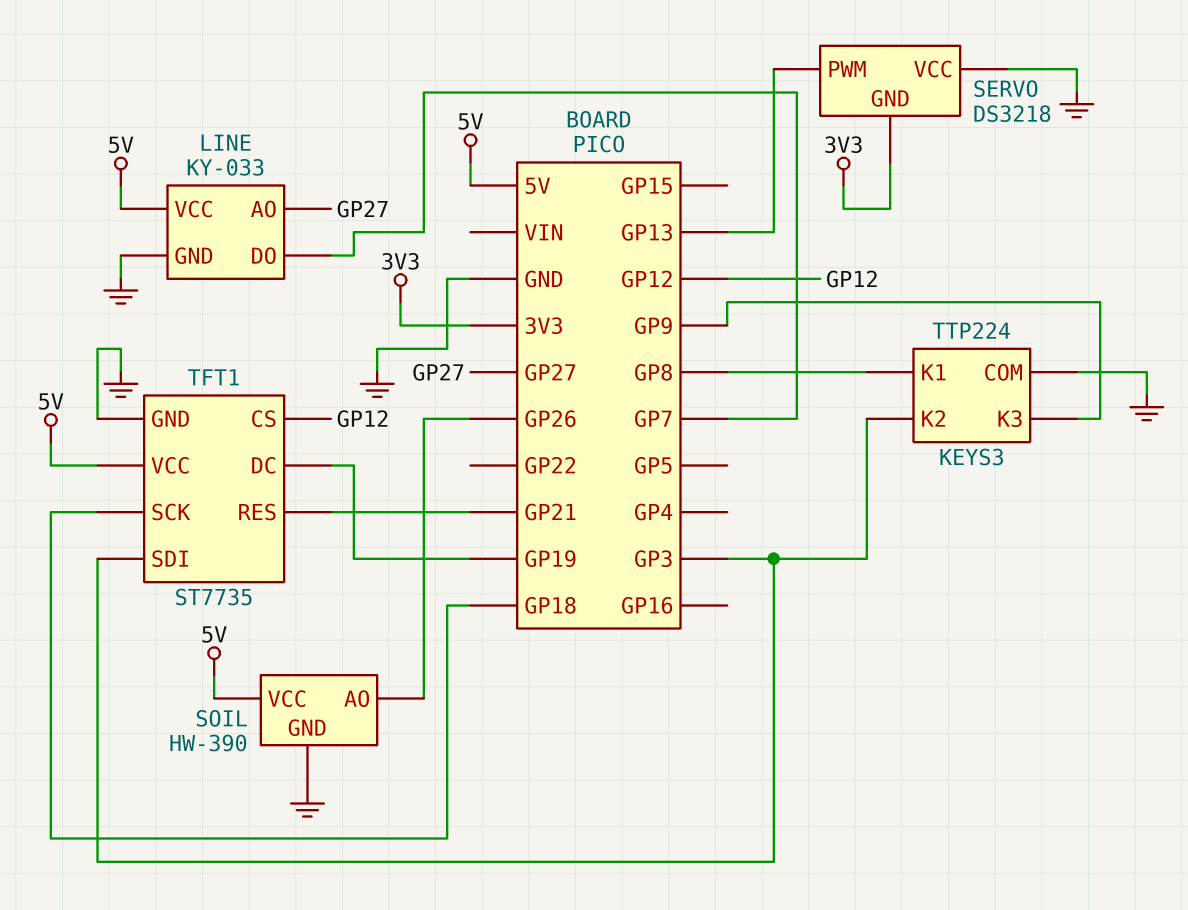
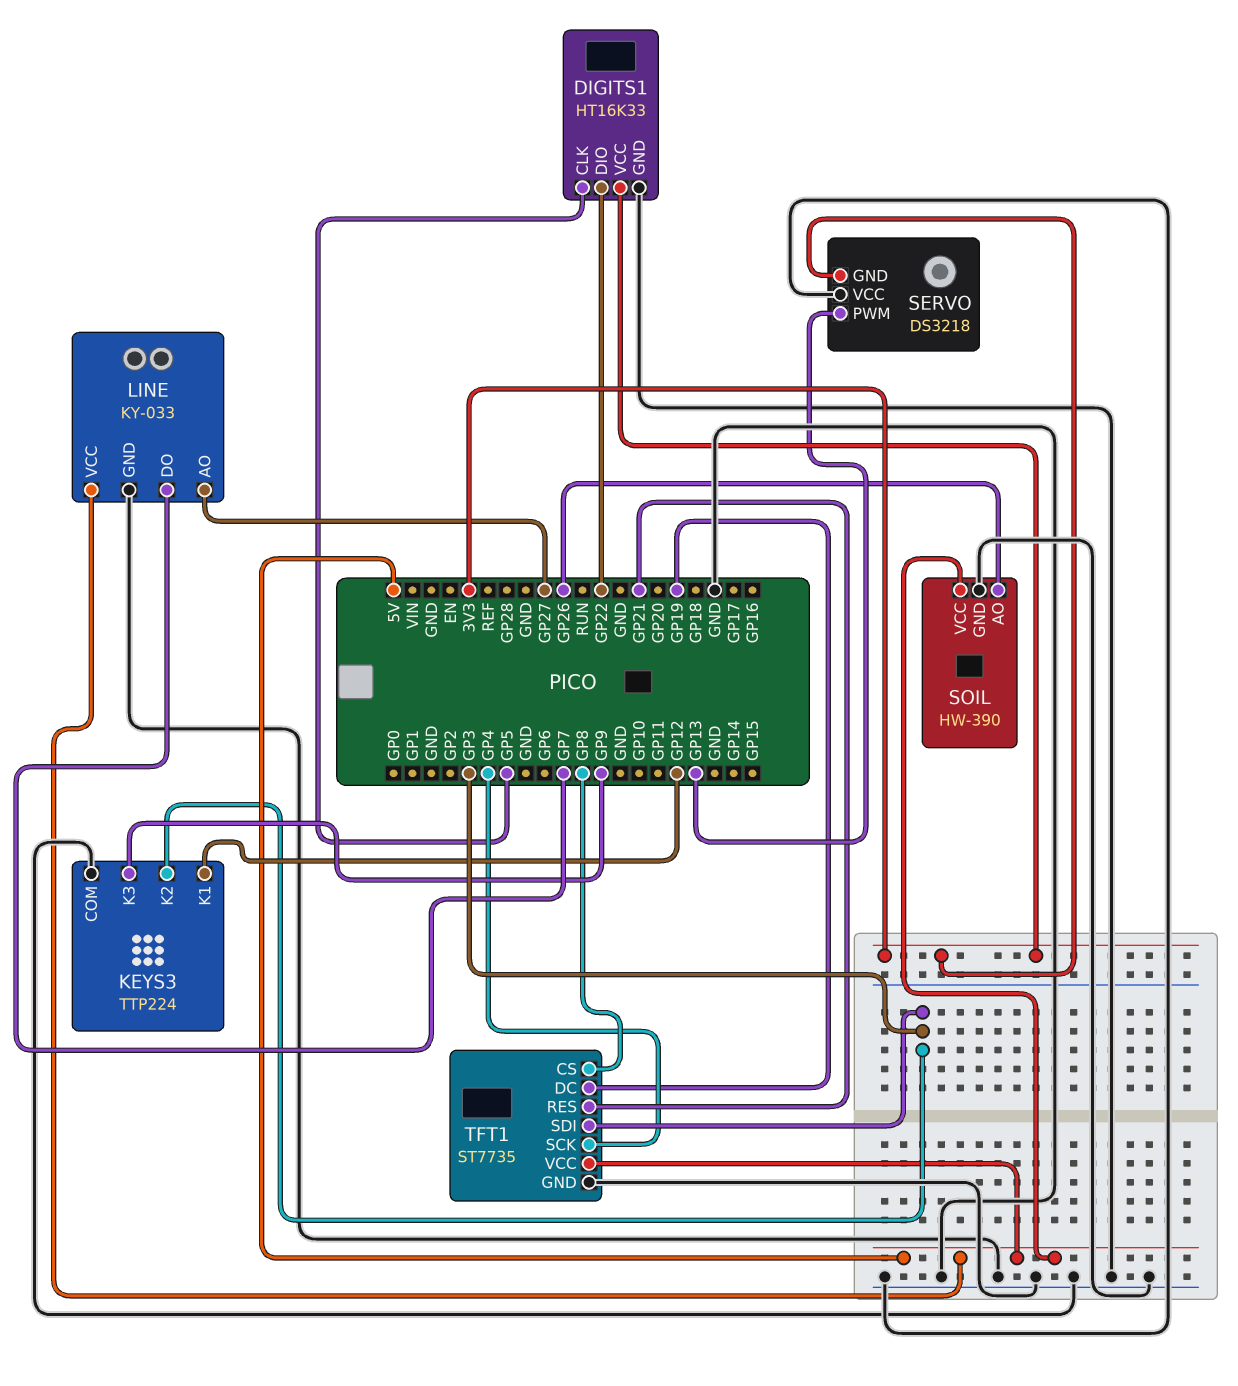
DIGITS1: none -> HT16K33
DIGITS1 pin CLK: none -> GP5
DIGITS1 pin DIO: none -> GP22
DIGITS1 pin GND: none -> GND
DIGITS1 pin VCC: none -> 3V3
KEYS3 pin K1: GP8 -> GP12
TFT1 pin CS: GP12 -> GP8
TFT1 pin SCK: GP18 -> GP4

